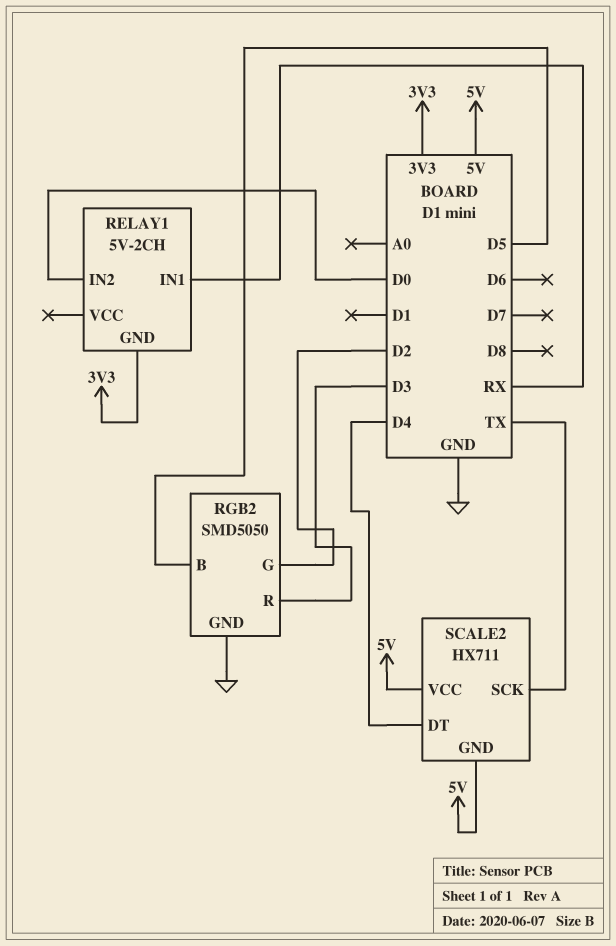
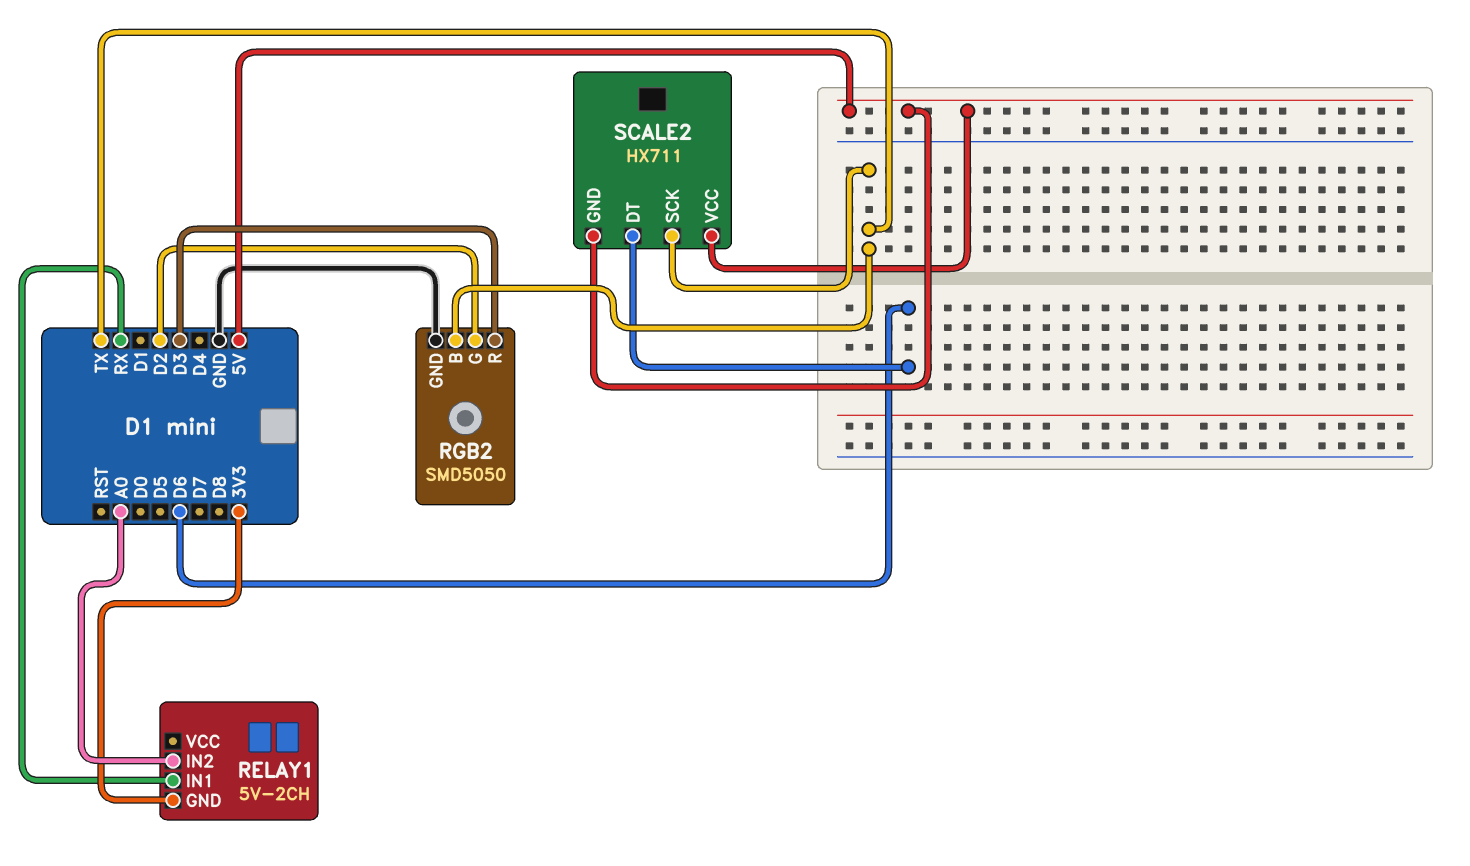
RELAY1 pin IN2: D0 -> A0
RGB2 pin B: D5 -> TX
SCALE2 pin DT: D4 -> D6

